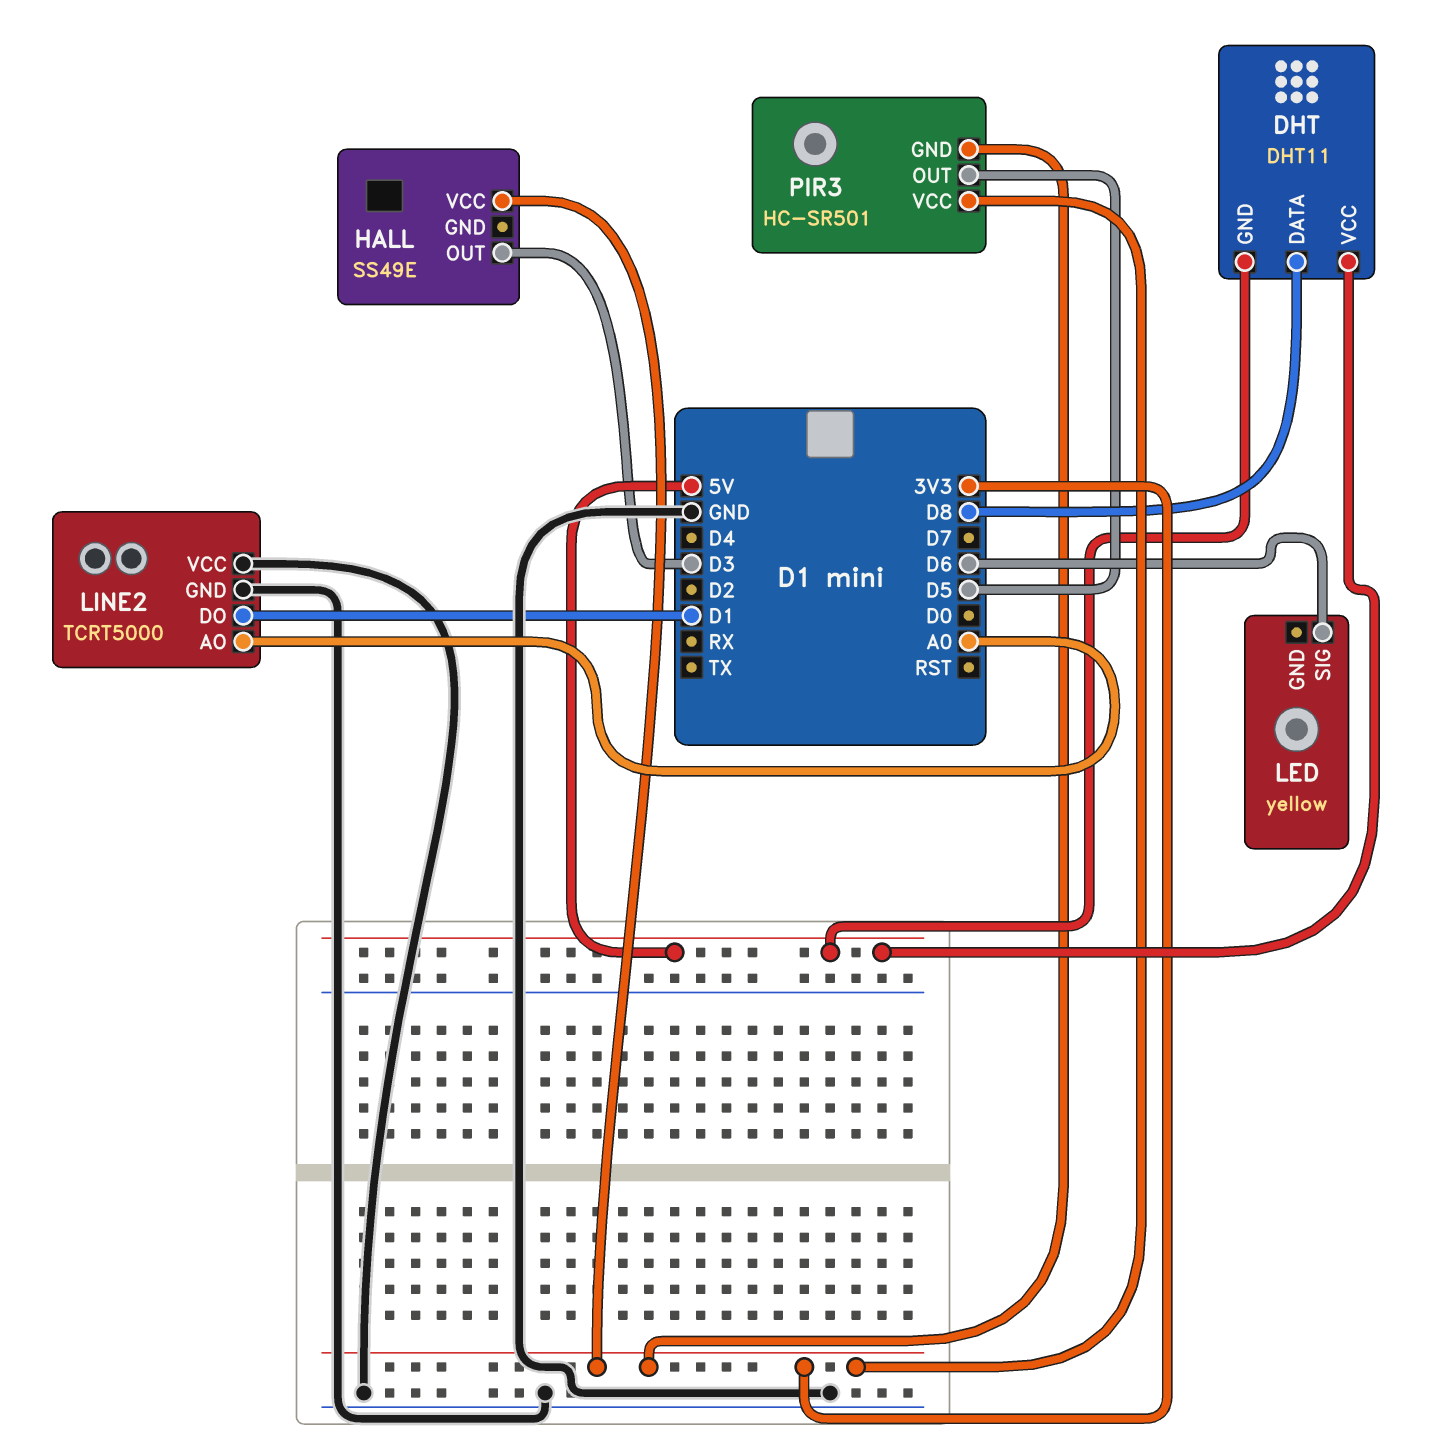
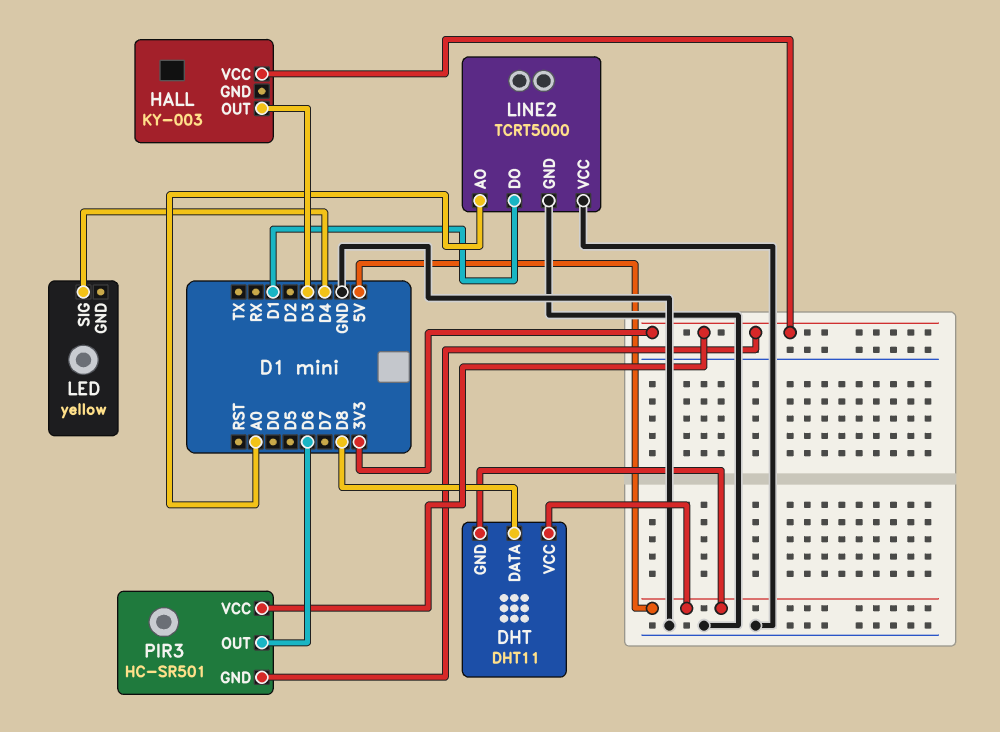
HALL: SS49E -> KY-003
LED pin SIG: D6 -> D4
PIR3 pin OUT: D5 -> D6

